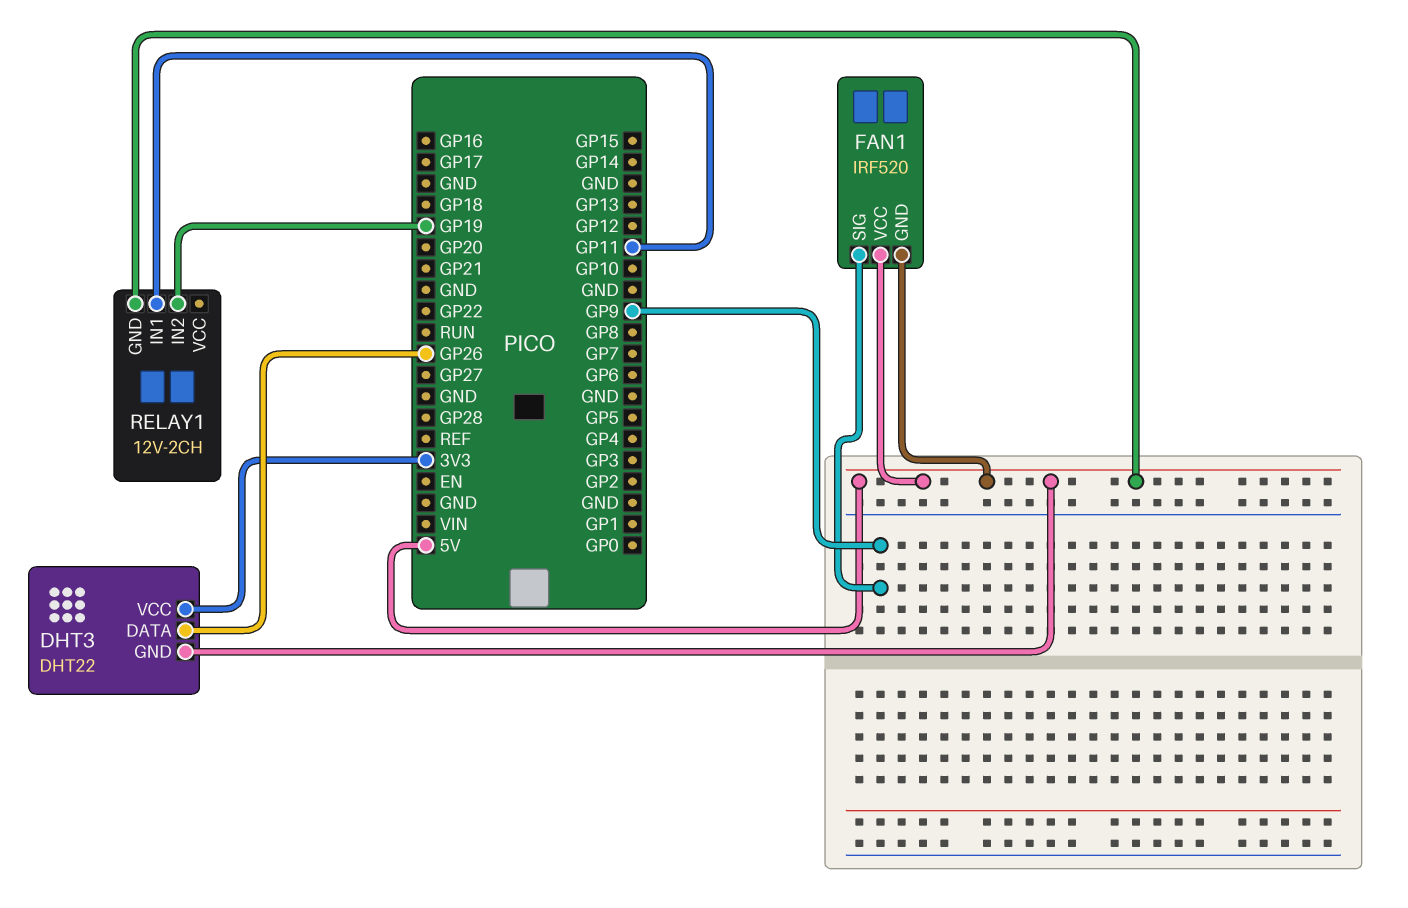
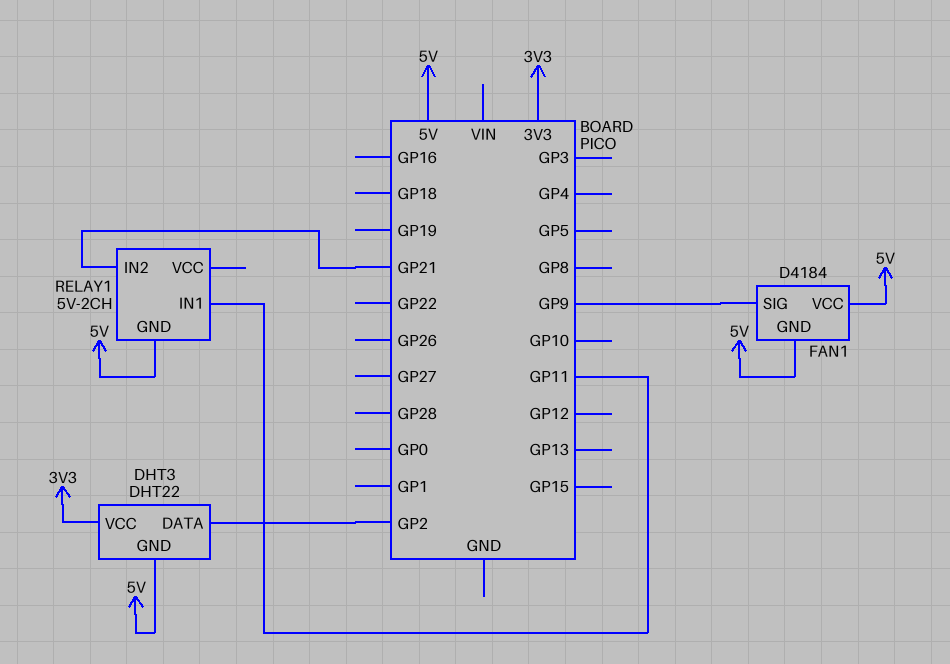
DHT3 pin DATA: GP26 -> GP2
FAN1: IRF520 -> D4184
RELAY1: 12V-2CH -> 5V-2CH
RELAY1 pin IN2: GP19 -> GP21

